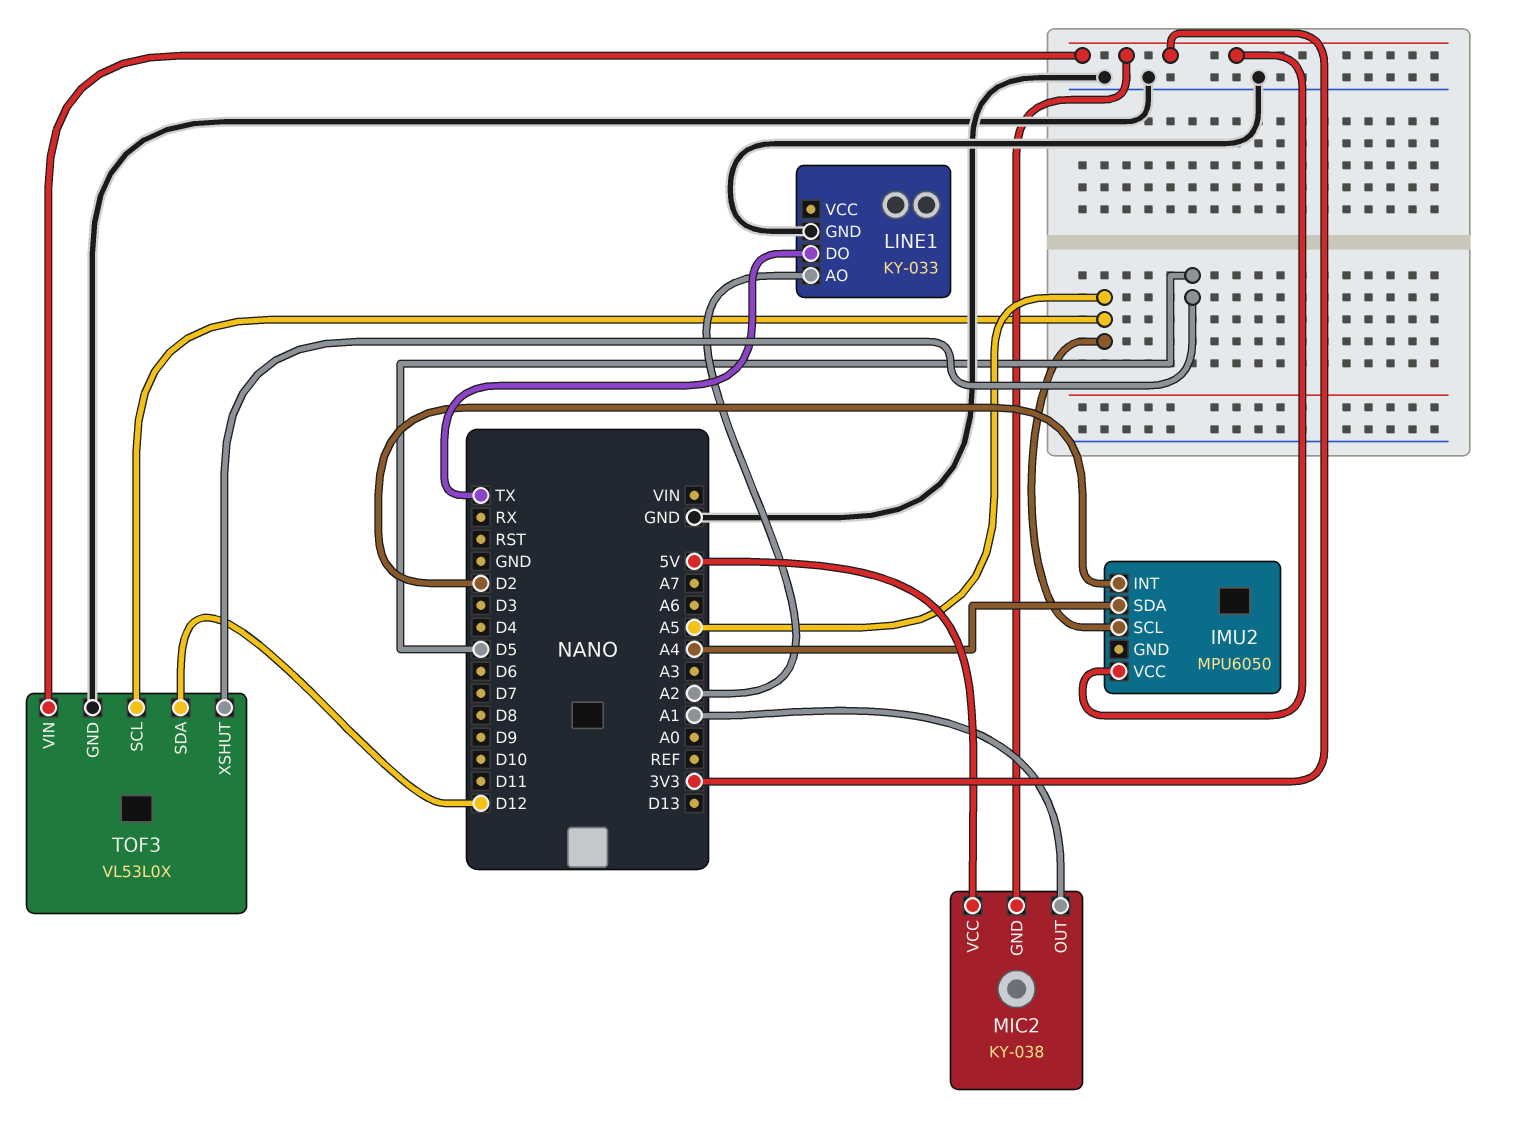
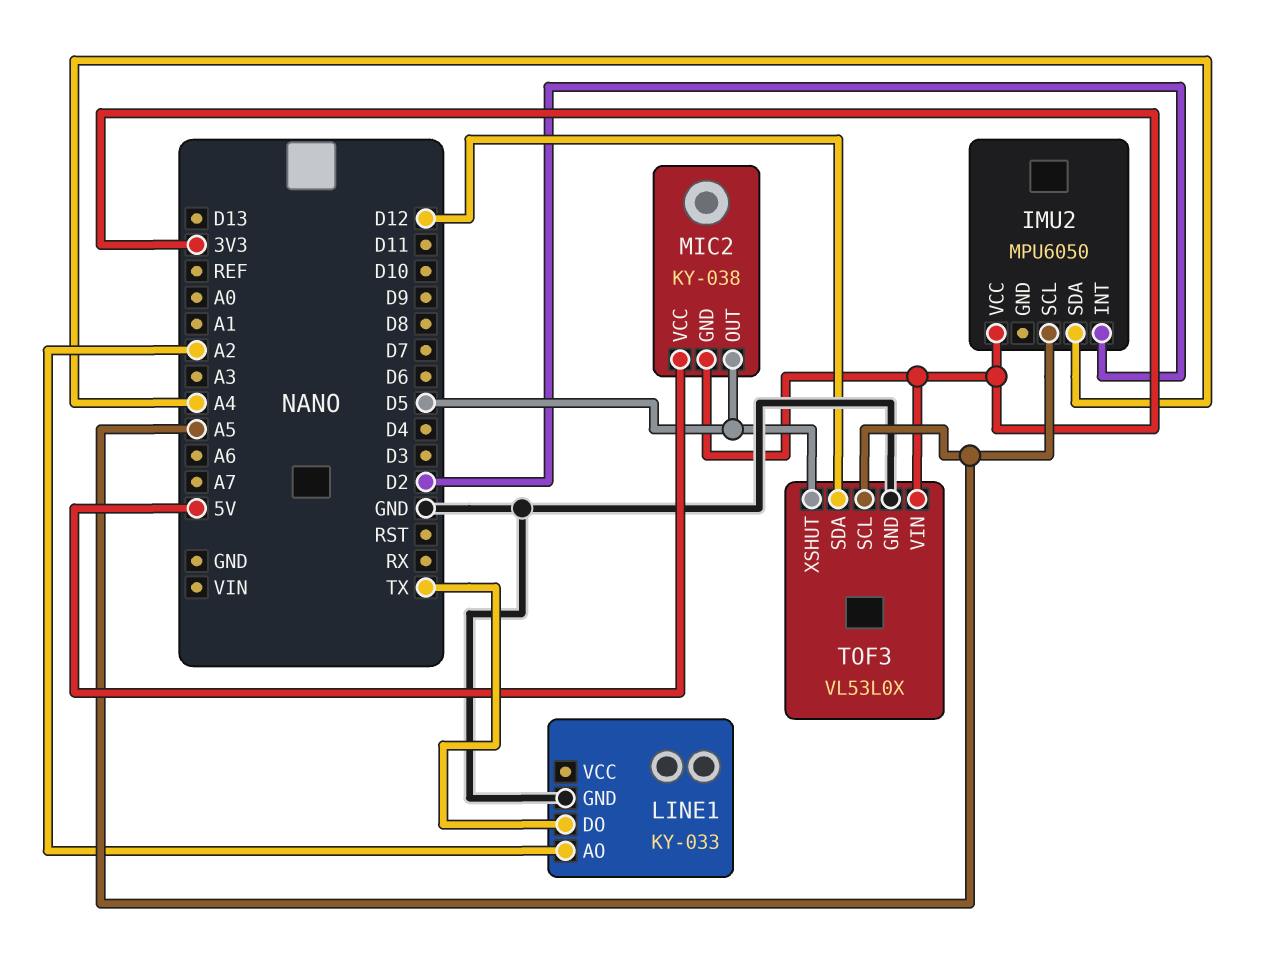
MIC2 pin OUT: A1 -> D5

